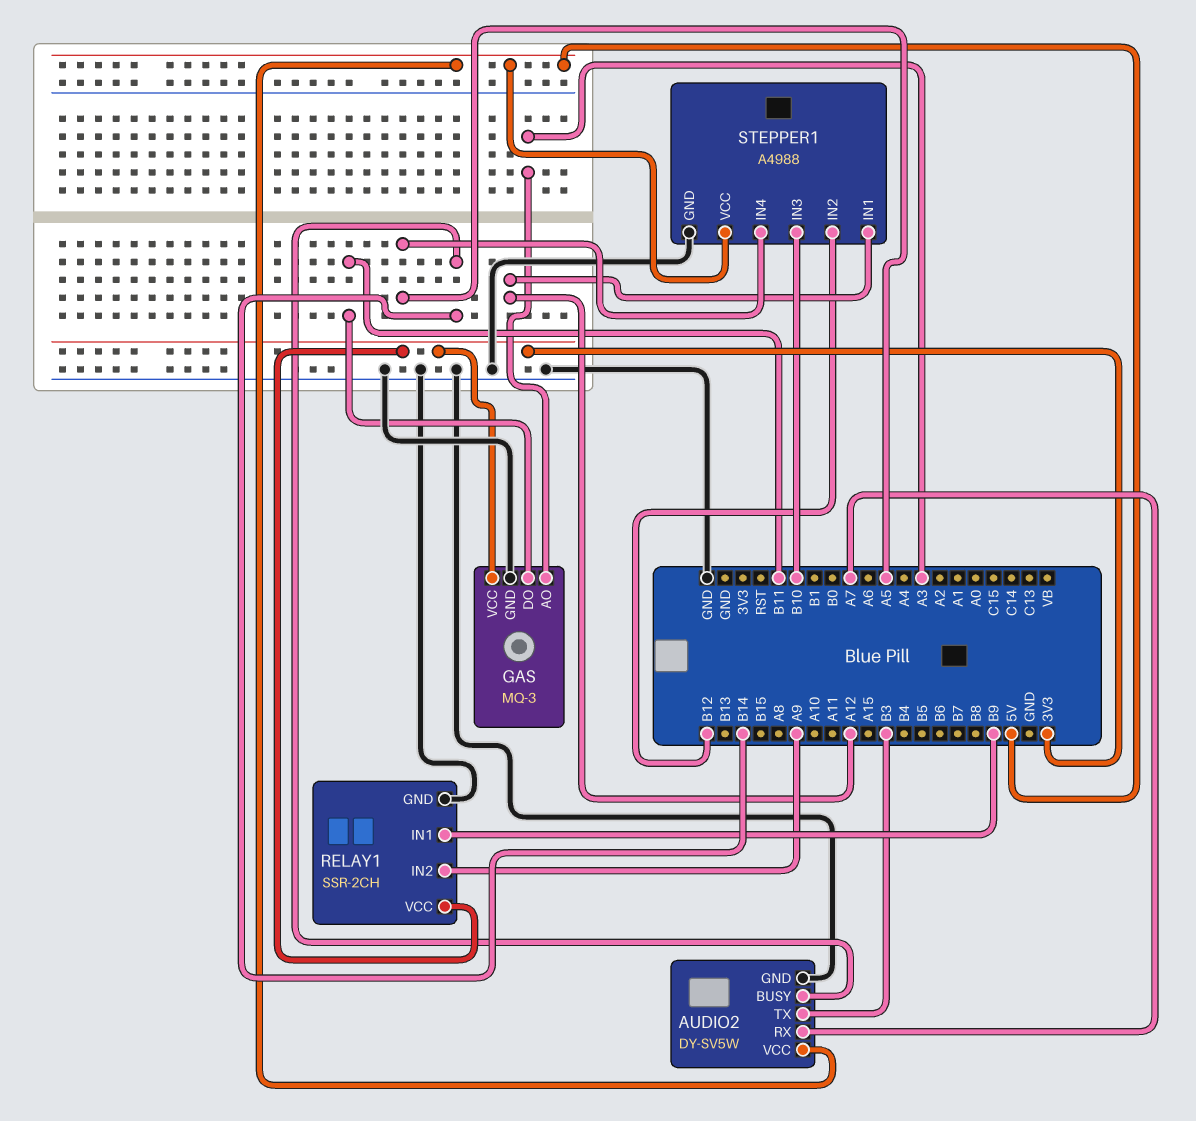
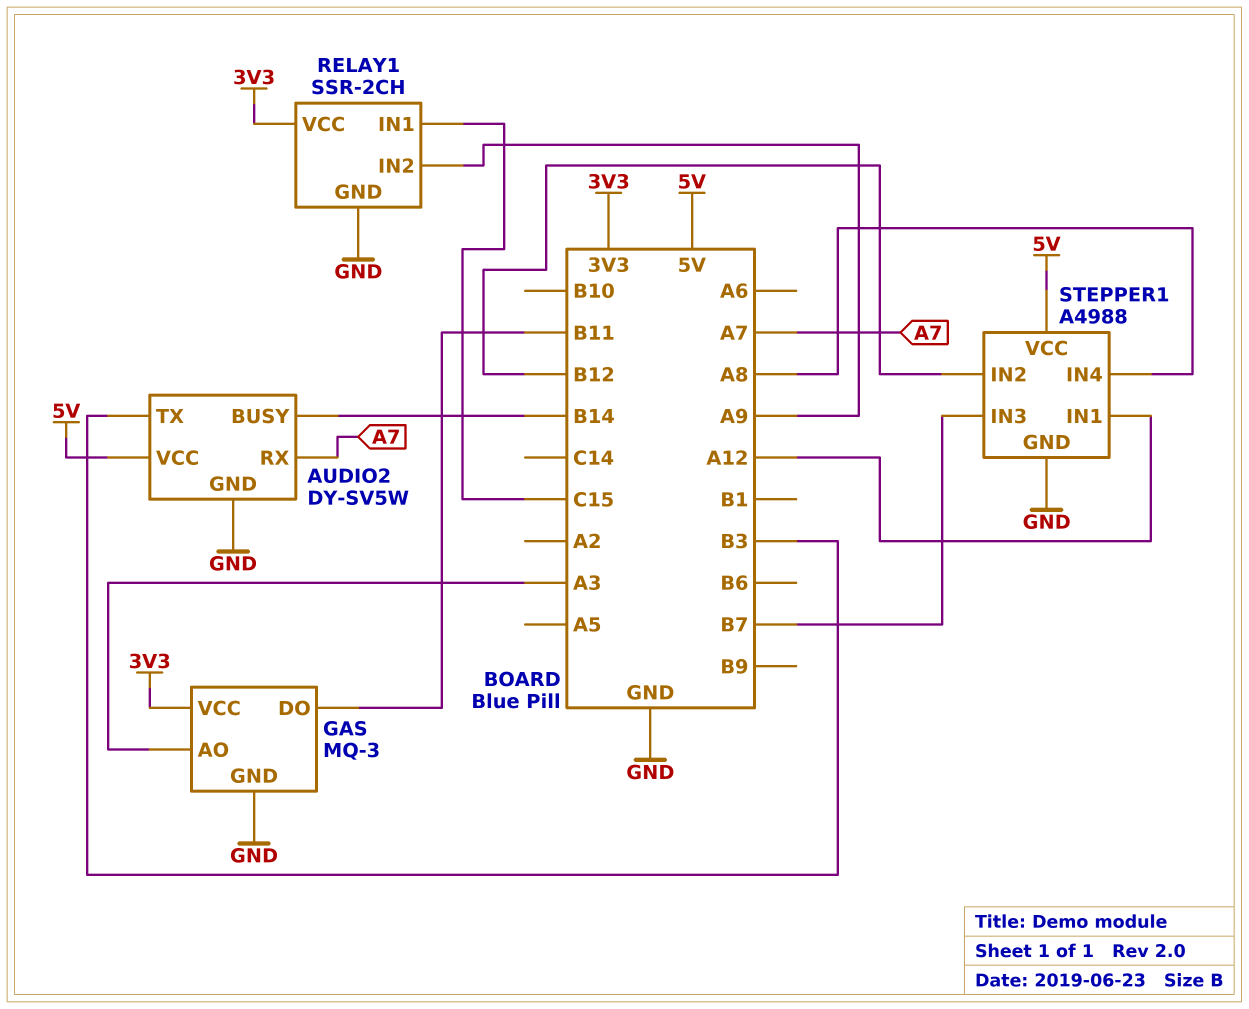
RELAY1 pin IN1: B9 -> C15
STEPPER1 pin IN3: B10 -> B7
STEPPER1 pin IN4: A5 -> A8

